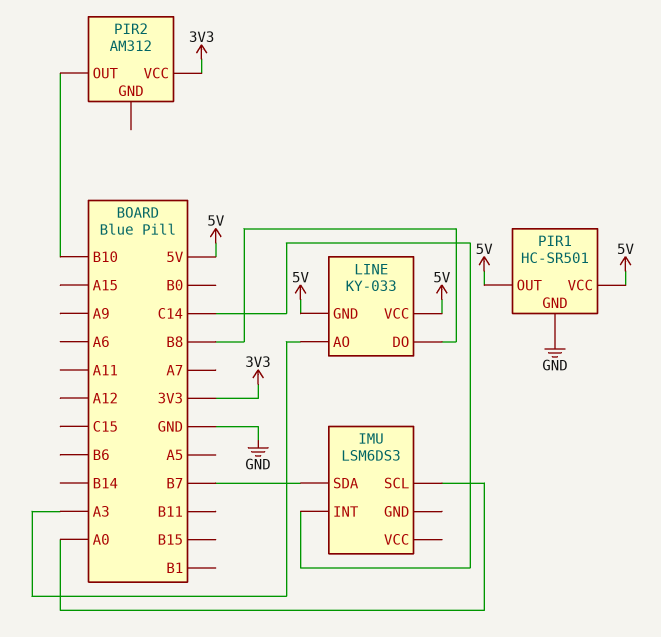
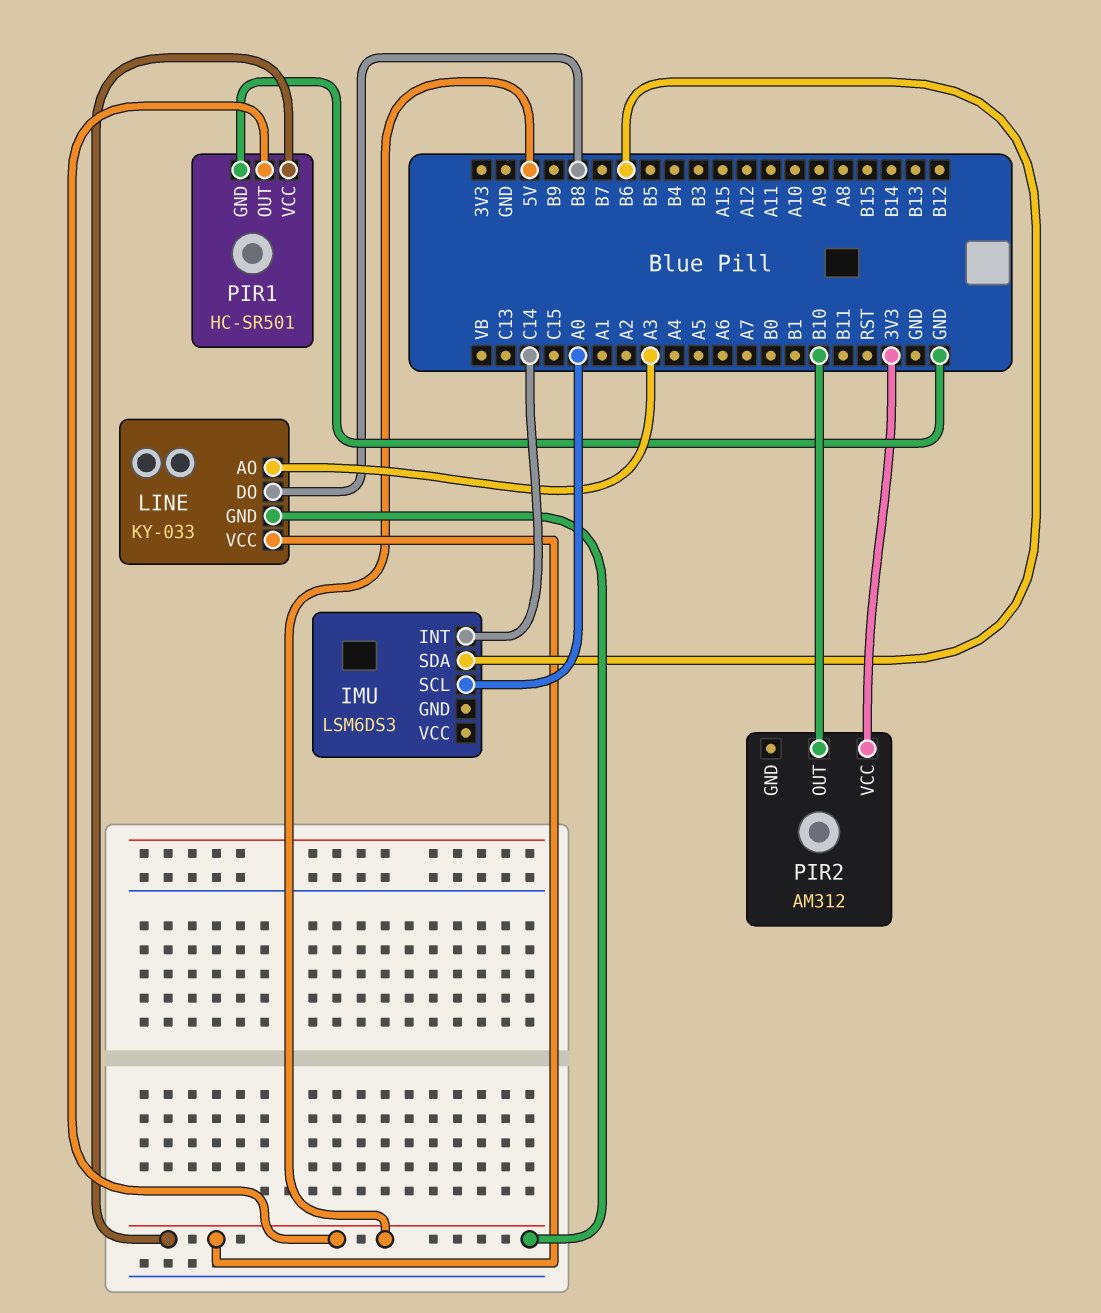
IMU pin SDA: B7 -> B6

